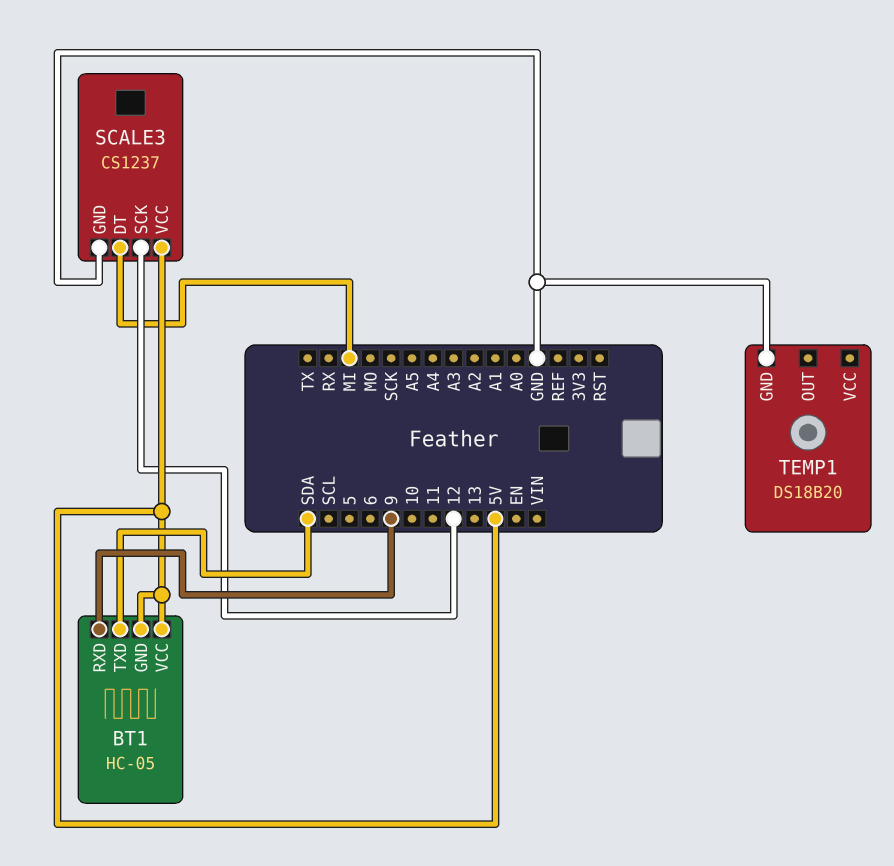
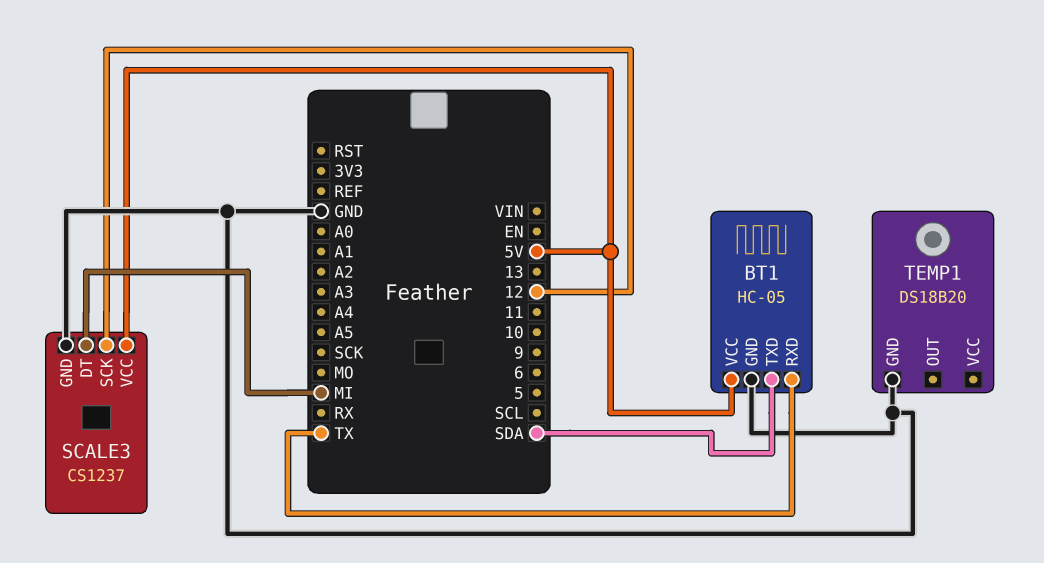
BT1 pin GND: 5V -> GND
BT1 pin RXD: 9 -> TX

